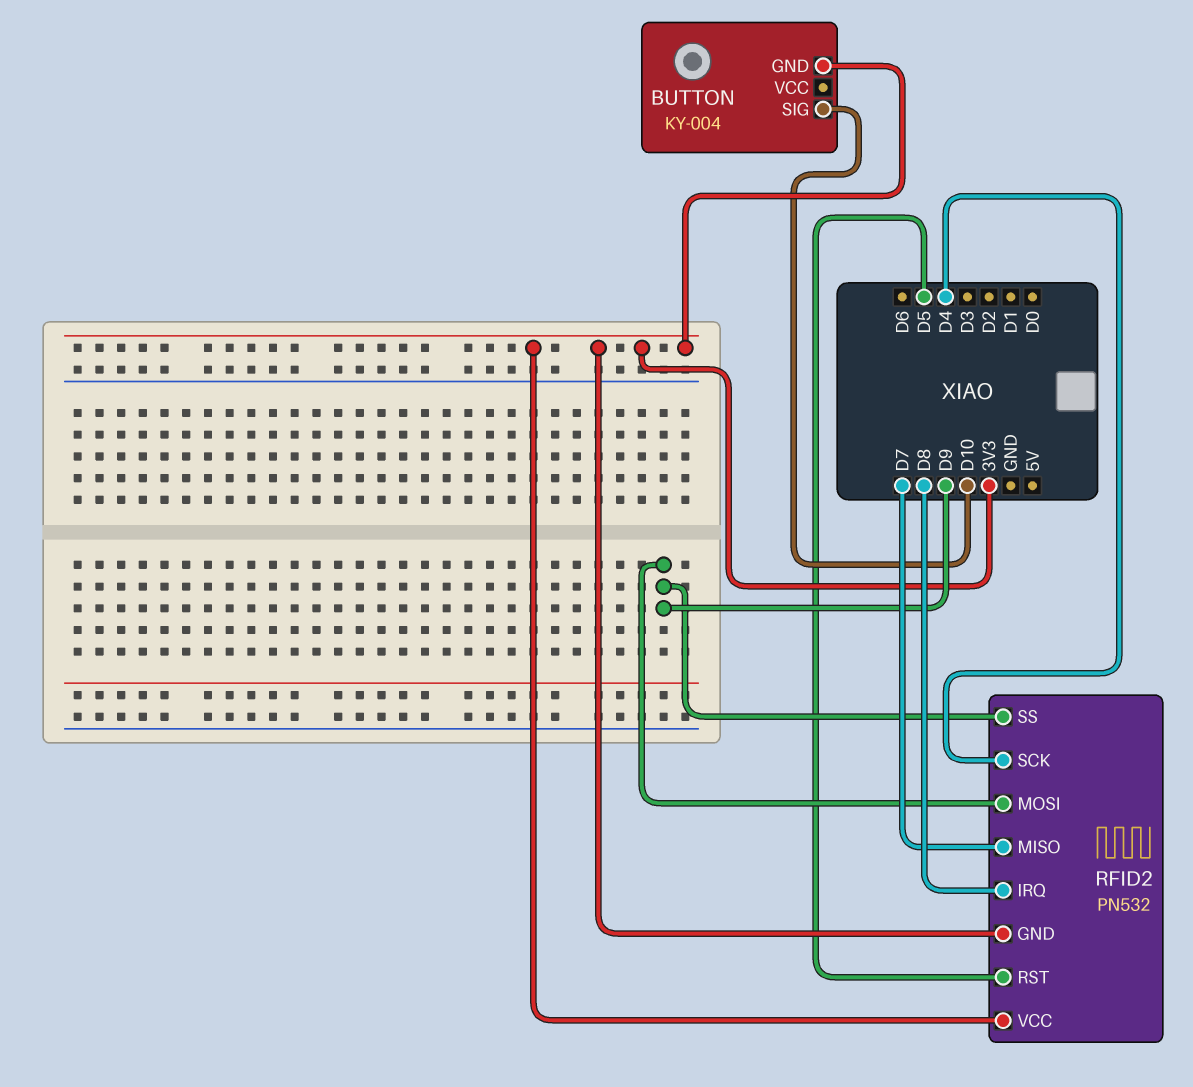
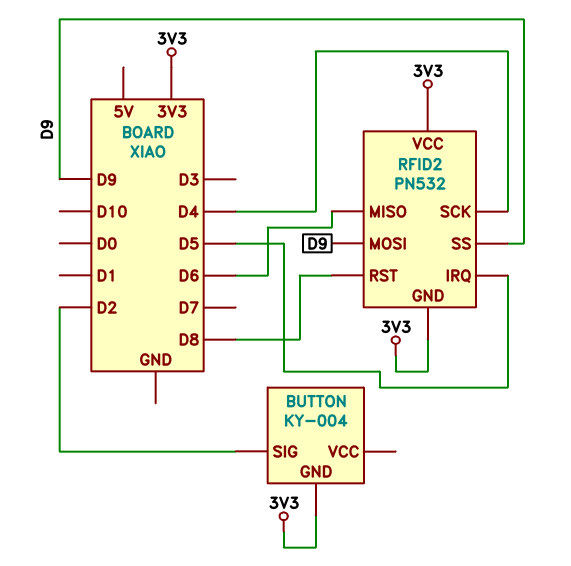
BUTTON pin SIG: D10 -> D2
RFID2 pin IRQ: D8 -> D5
RFID2 pin MISO: D7 -> D6
RFID2 pin RST: D5 -> D8

